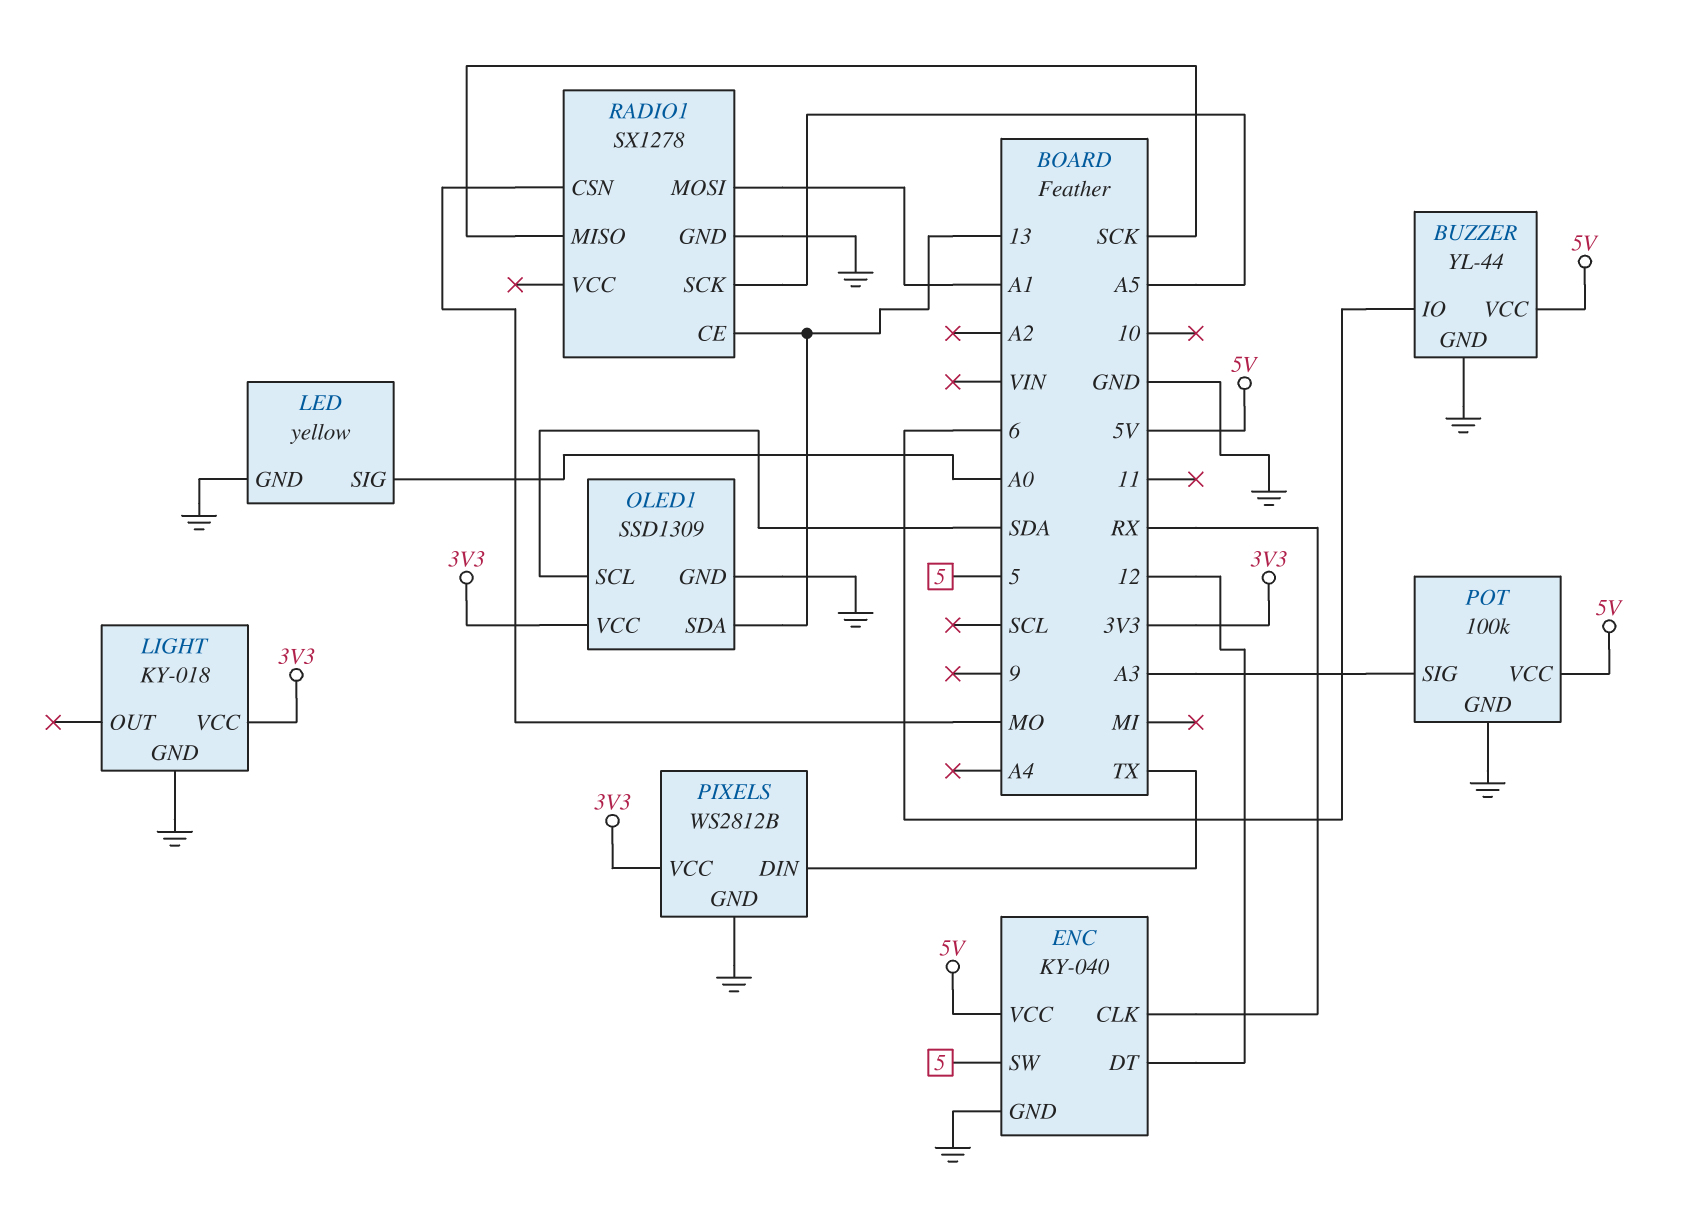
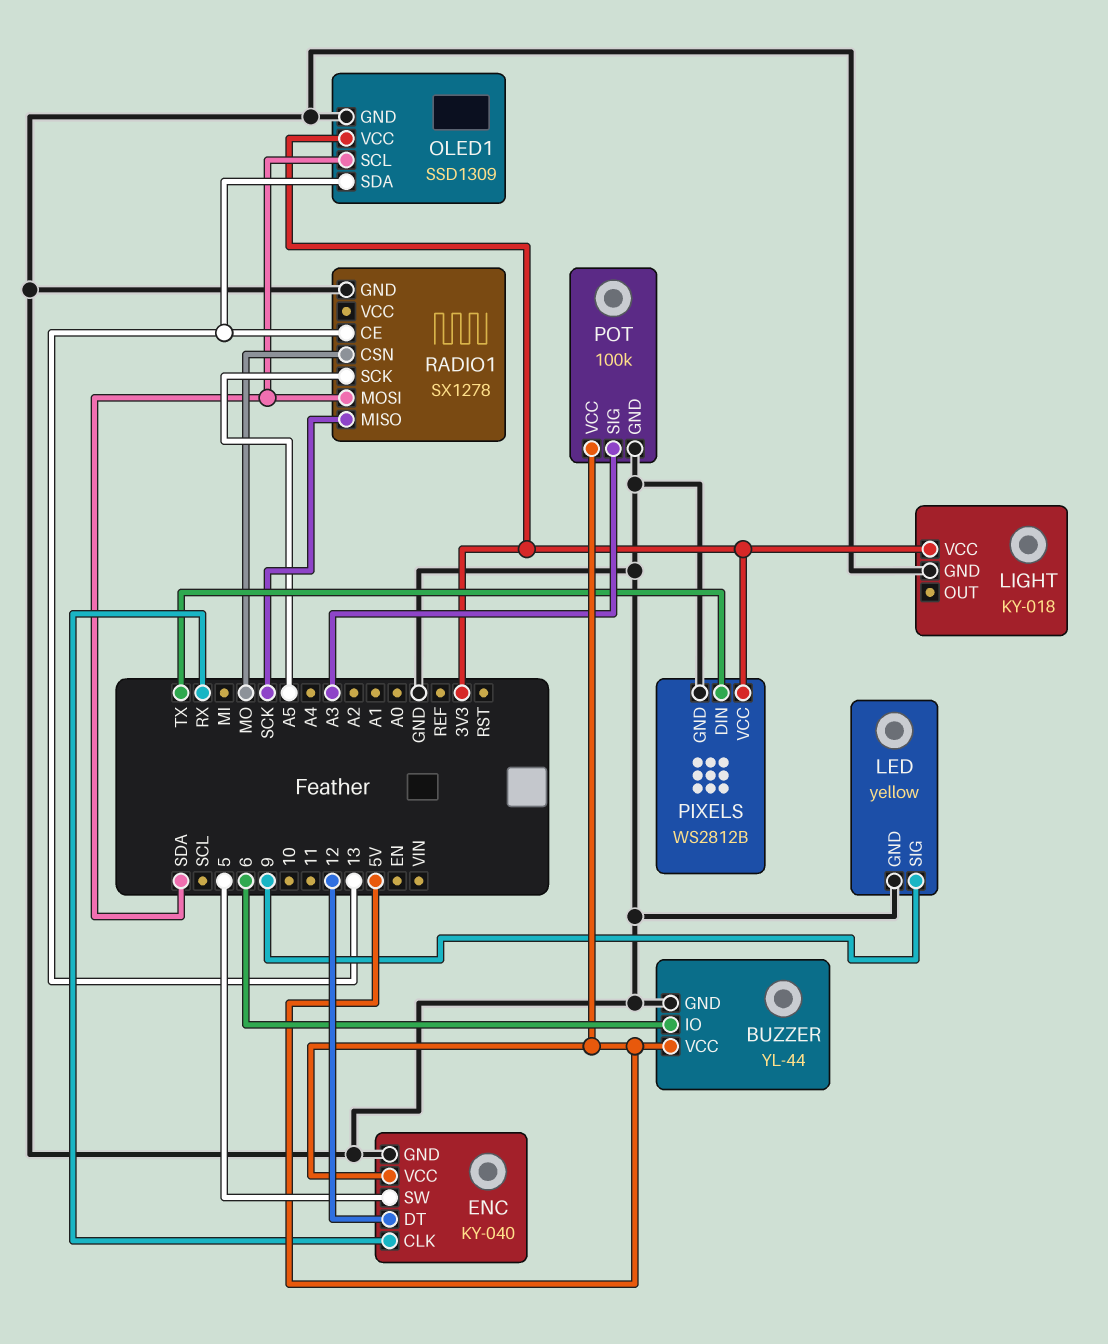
LED pin SIG: A0 -> 9
RADIO1 pin MOSI: A1 -> SDA

